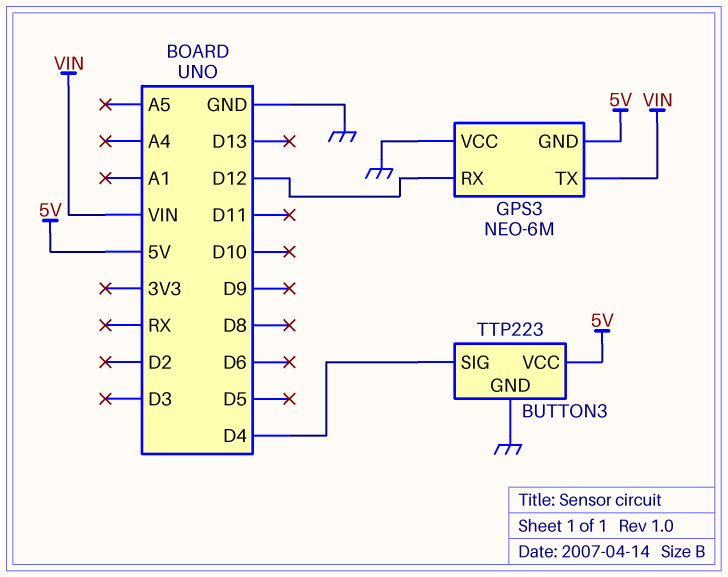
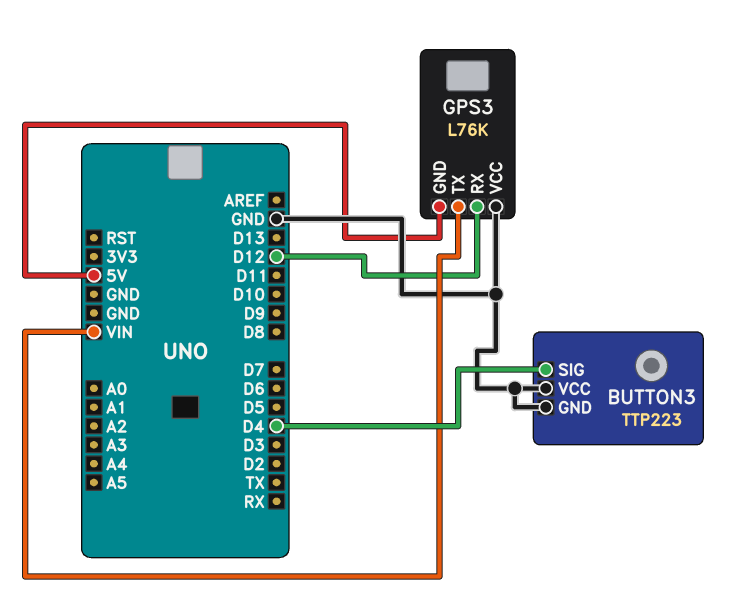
BUTTON3 pin VCC: 5V -> GND
GPS3: NEO-6M -> L76K

